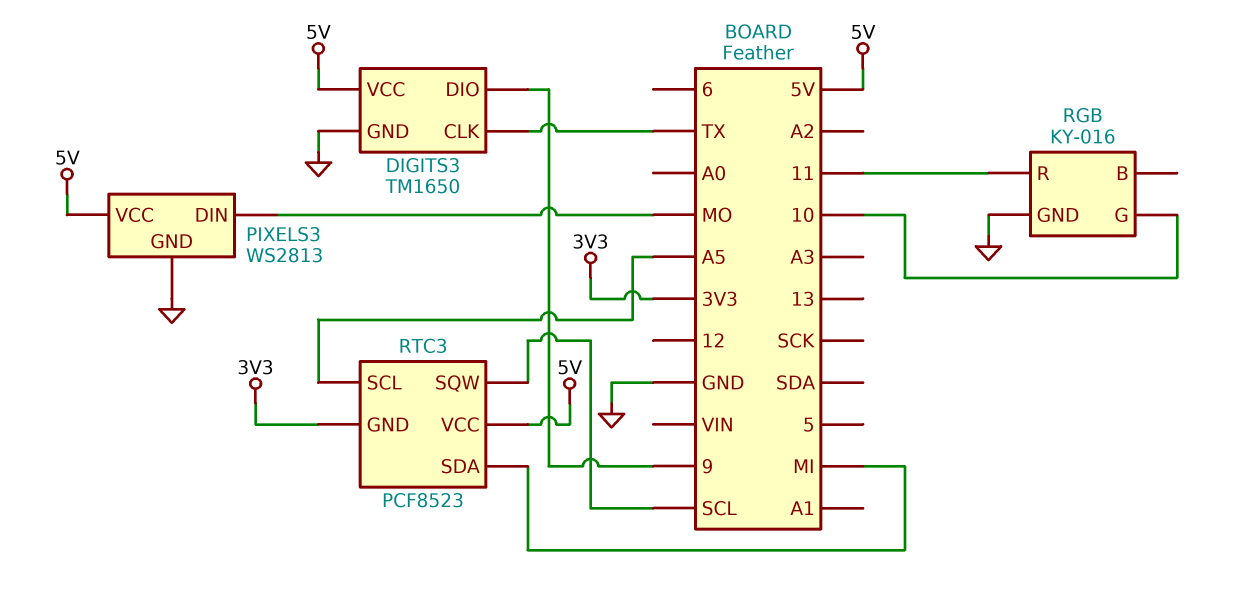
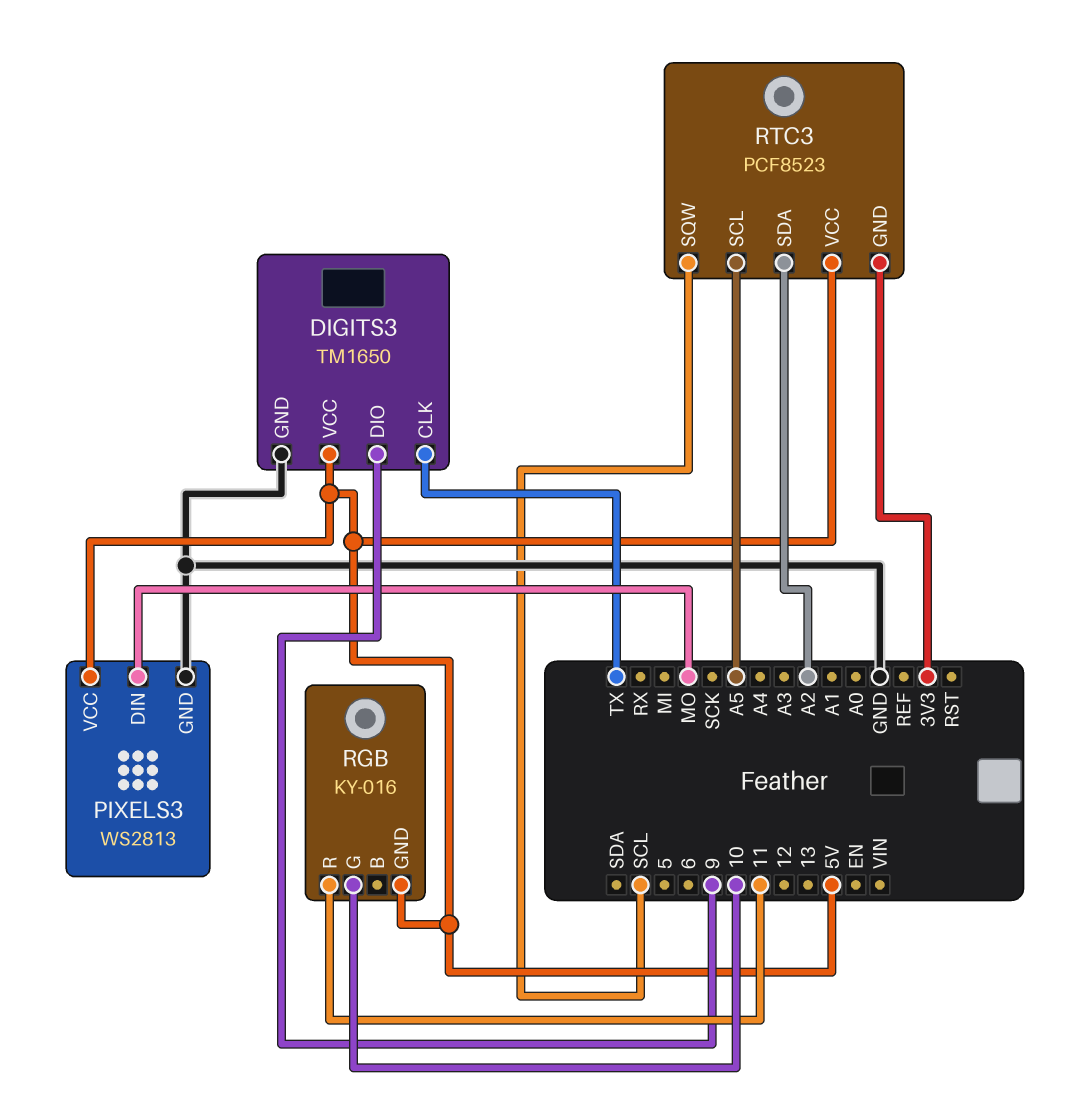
RGB pin GND: GND -> 5V
RTC3 pin SDA: MI -> A2

